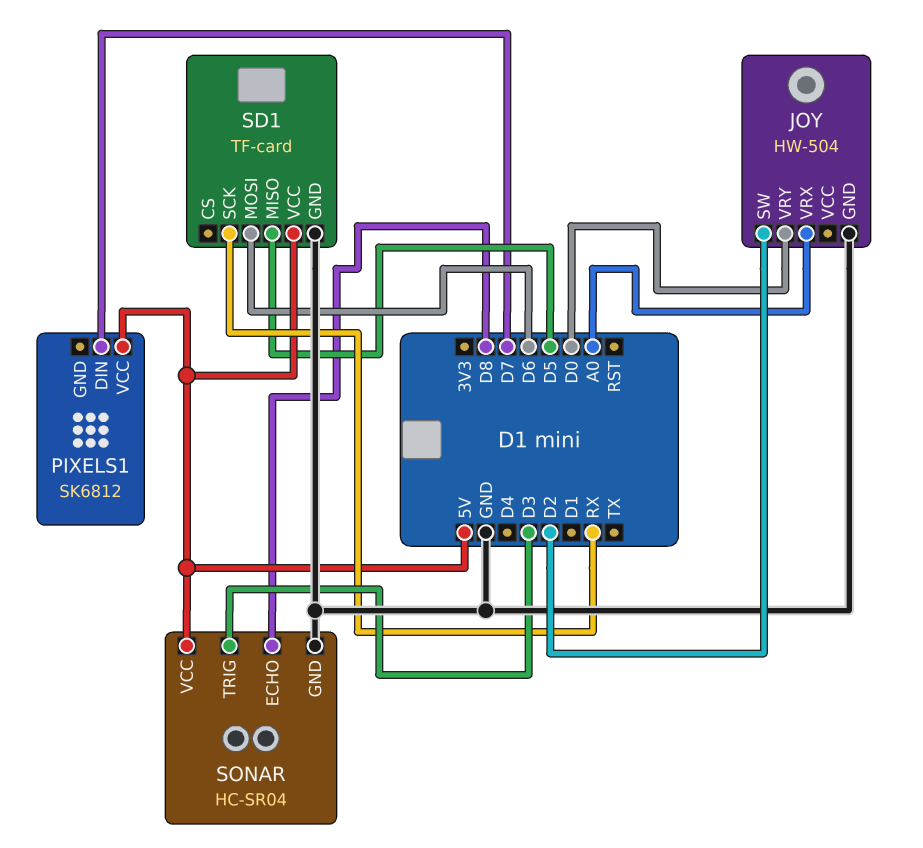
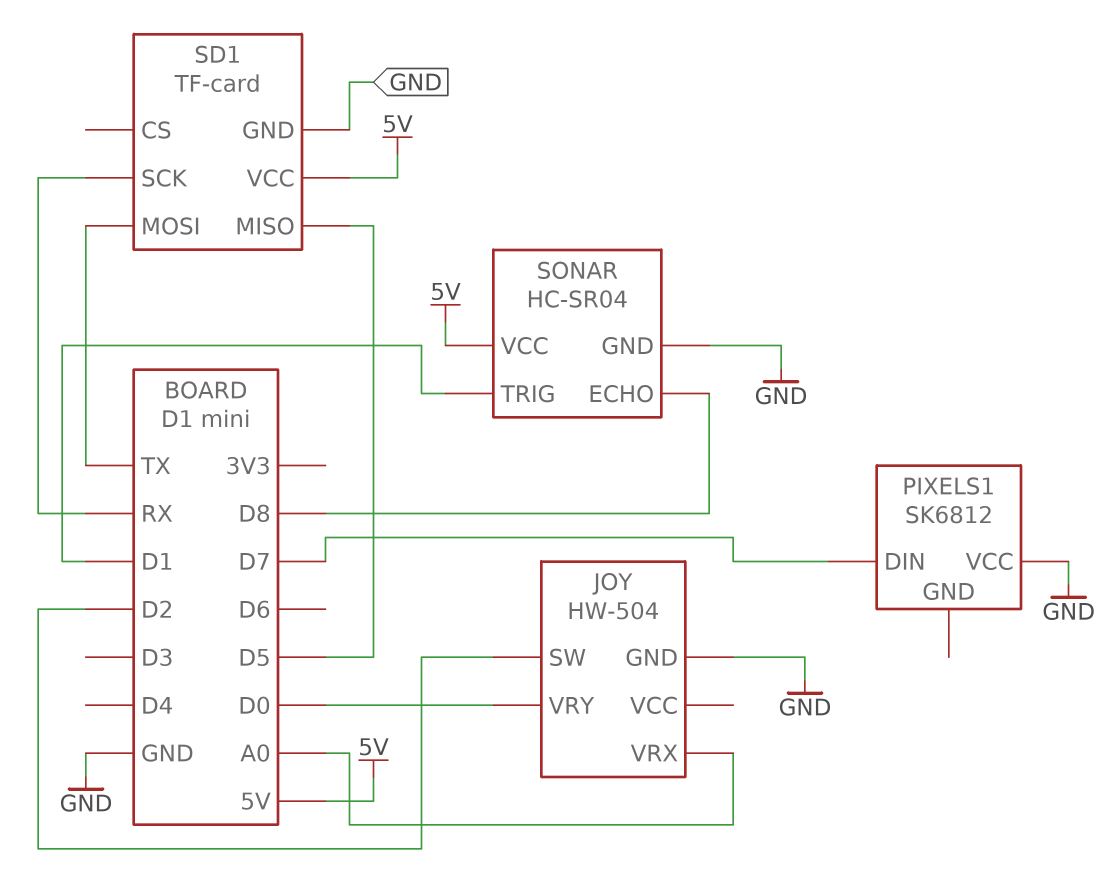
PIXELS1 pin VCC: 5V -> GND
SD1 pin MOSI: D6 -> TX
SONAR pin TRIG: D3 -> D1

